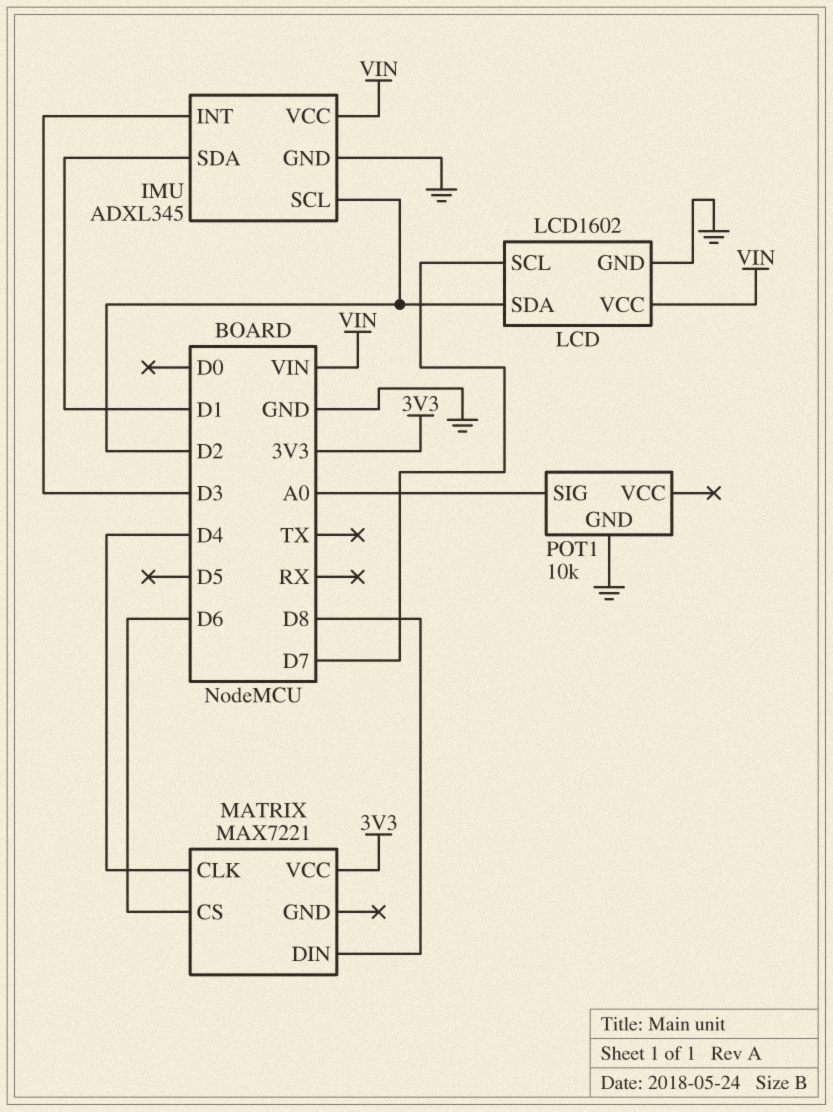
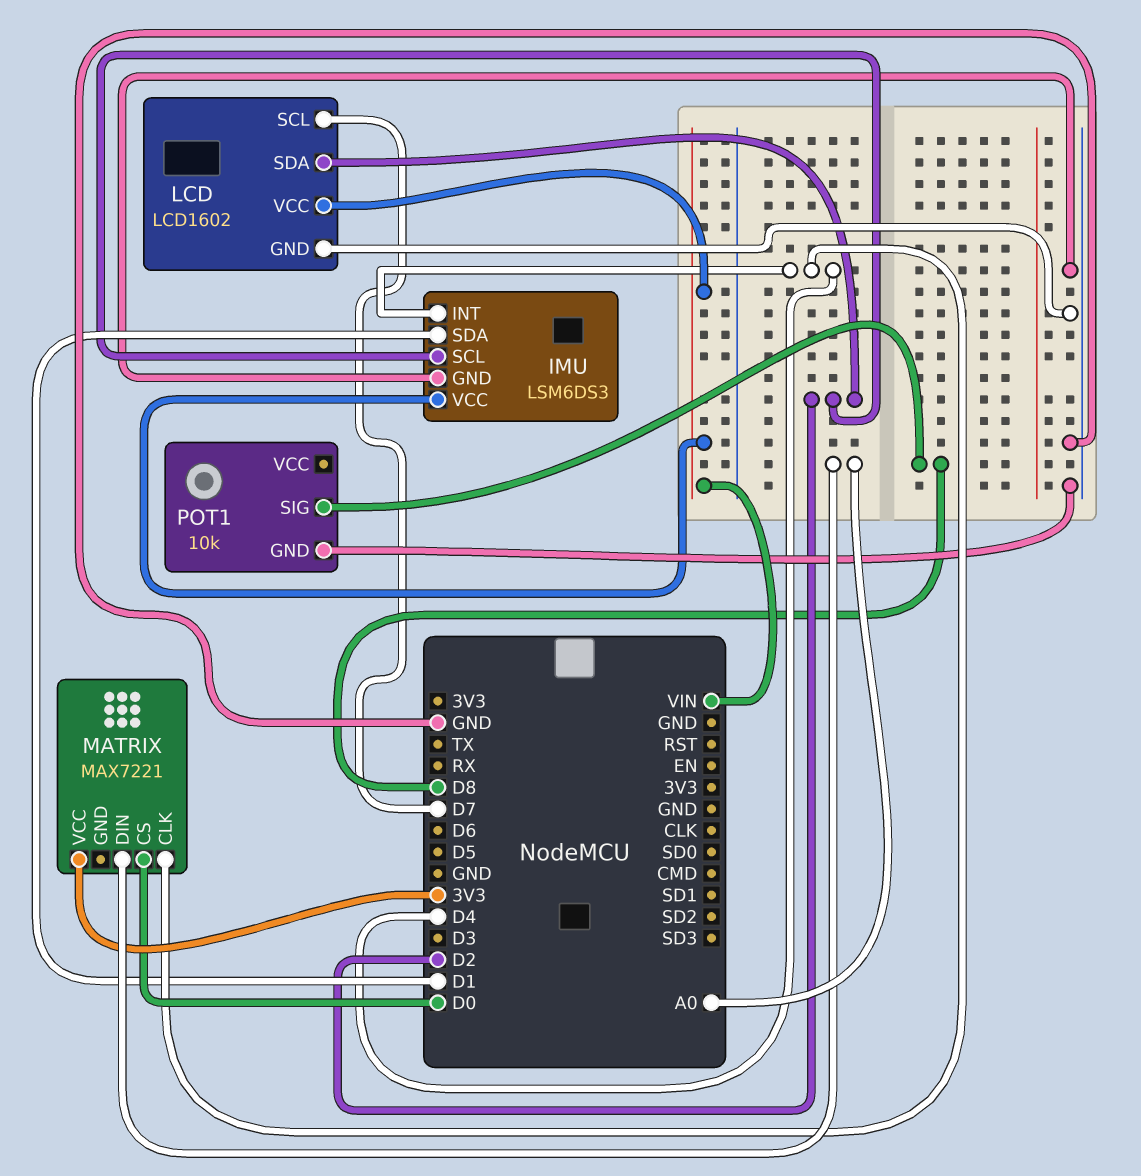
IMU: ADXL345 -> LSM6DS3
IMU pin INT: D3 -> D4
MATRIX pin CS: D6 -> D0
MATRIX pin DIN: D8 -> A0
POT1 pin SIG: A0 -> D8

